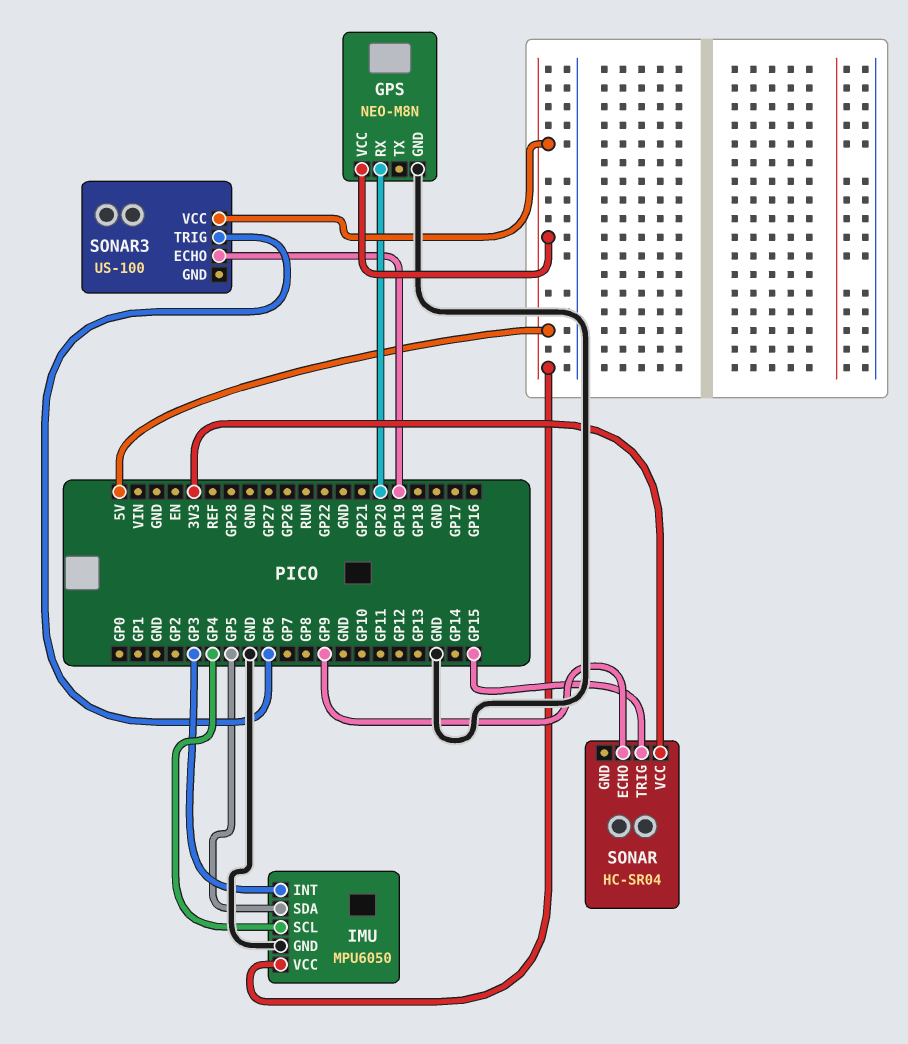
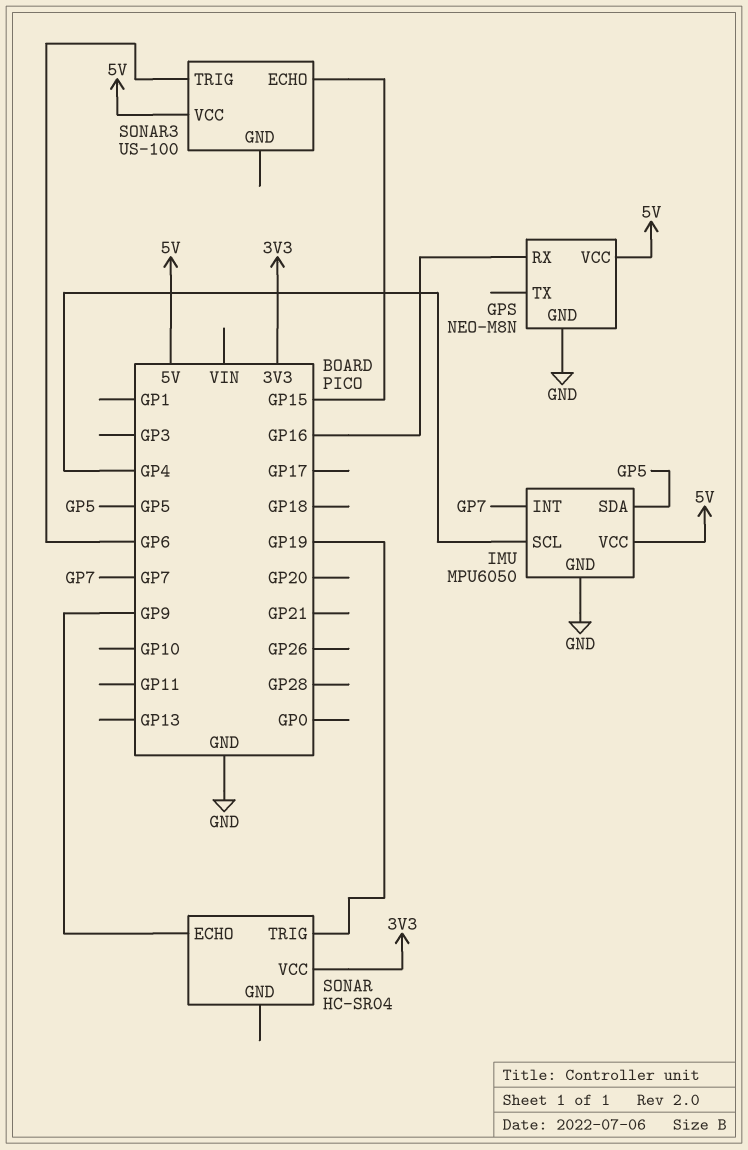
GPS pin RX: GP20 -> GP16
IMU pin INT: GP3 -> GP7
SONAR pin TRIG: GP15 -> GP19
SONAR3 pin ECHO: GP19 -> GP15

